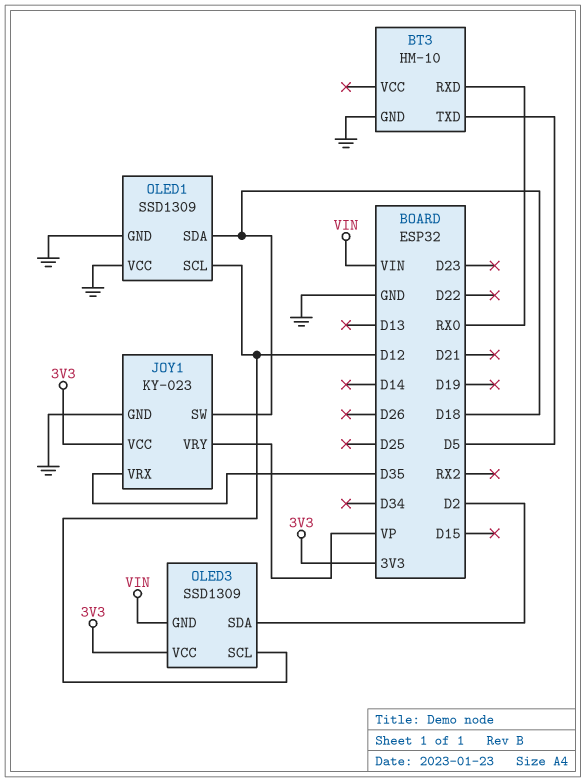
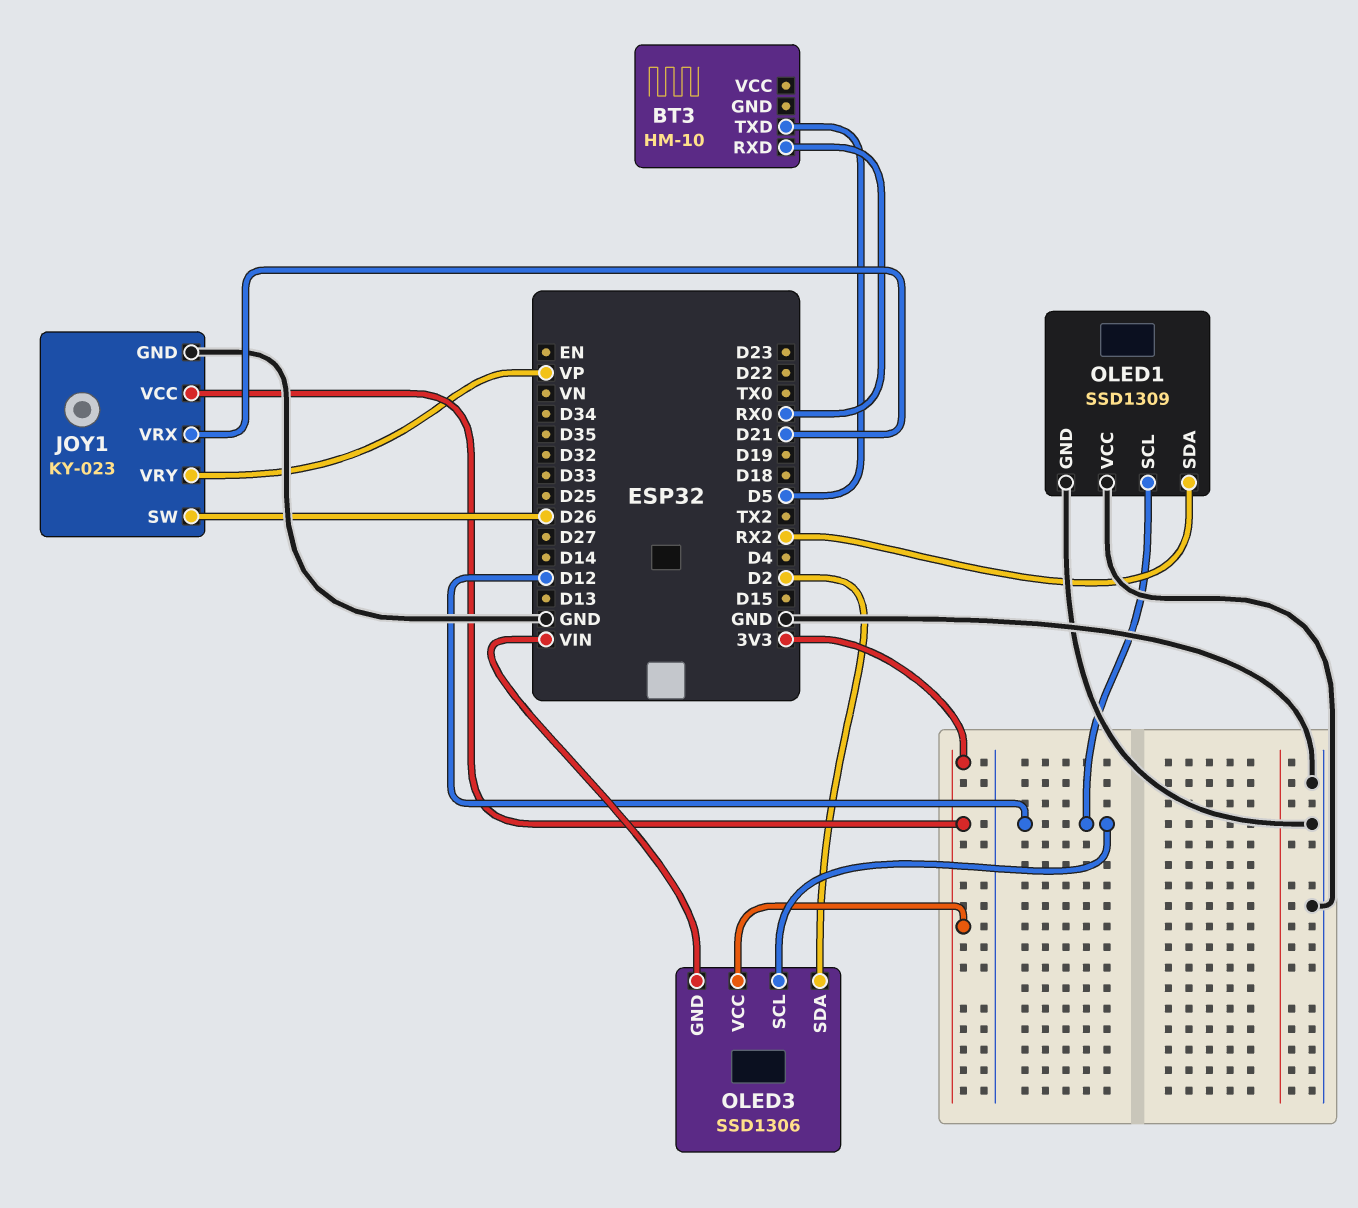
BT3 pin GND: GND -> none
JOY1 pin SW: D18 -> D26
JOY1 pin VRX: D35 -> D21
OLED1 pin SDA: D18 -> RX2
OLED3: SSD1309 -> SSD1306

